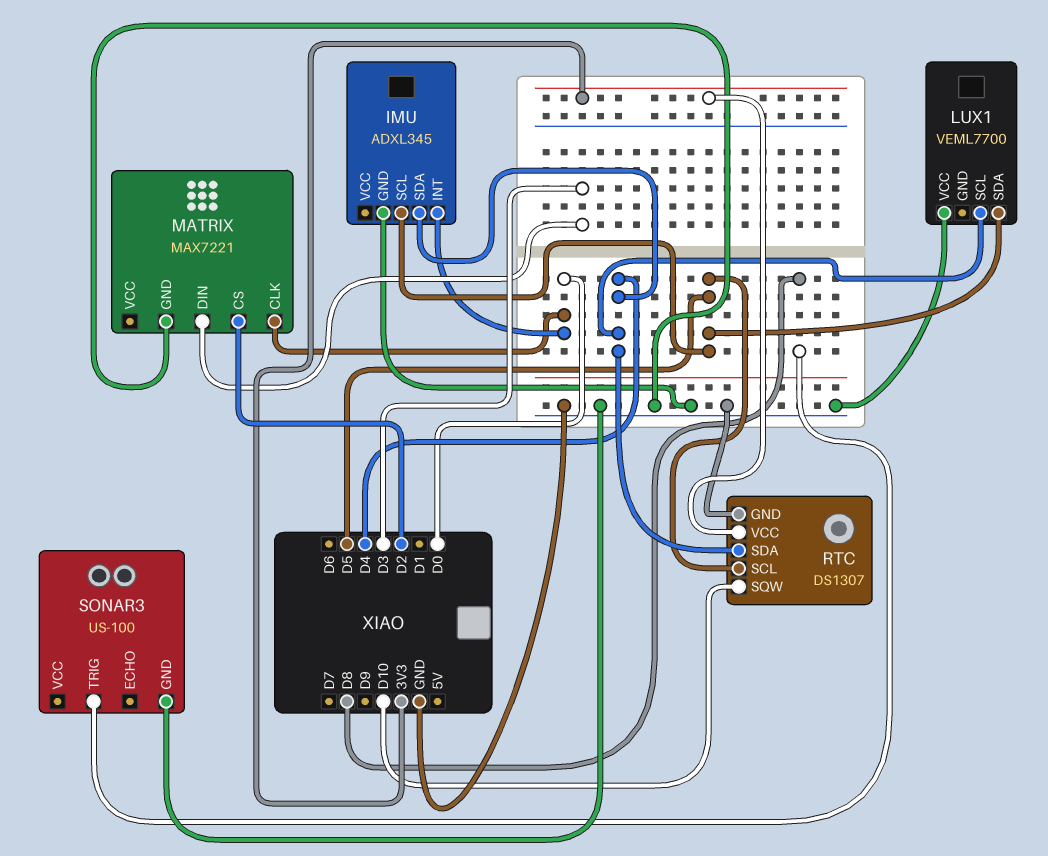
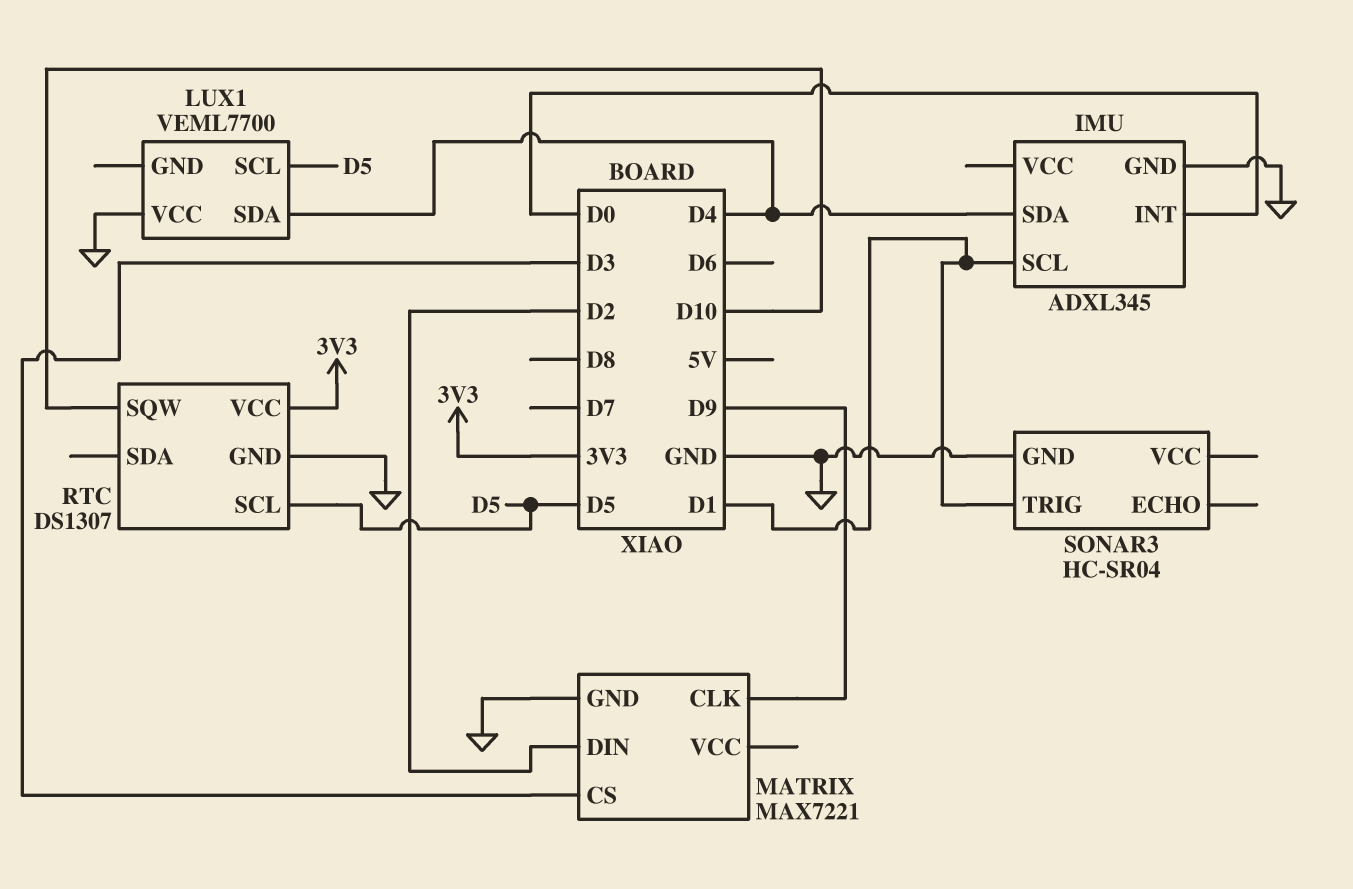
IMU pin SCL: D5 -> D1
LUX1 pin SCL: D4 -> D5
LUX1 pin SDA: D5 -> D4
MATRIX pin CLK: D0 -> D9
MATRIX pin CS: D2 -> D3
MATRIX pin DIN: D3 -> D2
RTC pin SDA: D4 -> none
SONAR3: US-100 -> HC-SR04
SONAR3 pin TRIG: D8 -> D1

